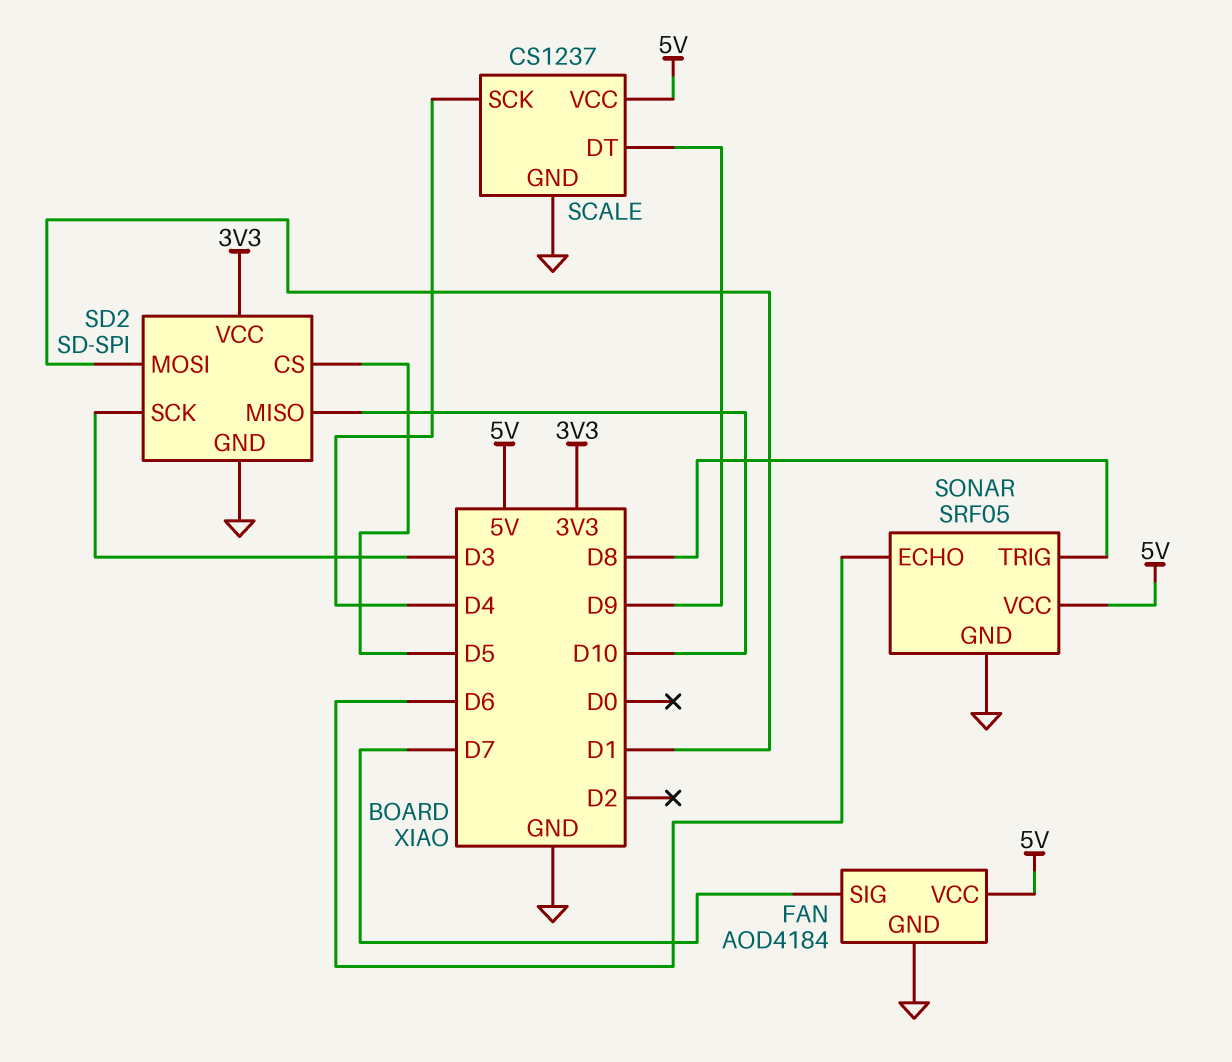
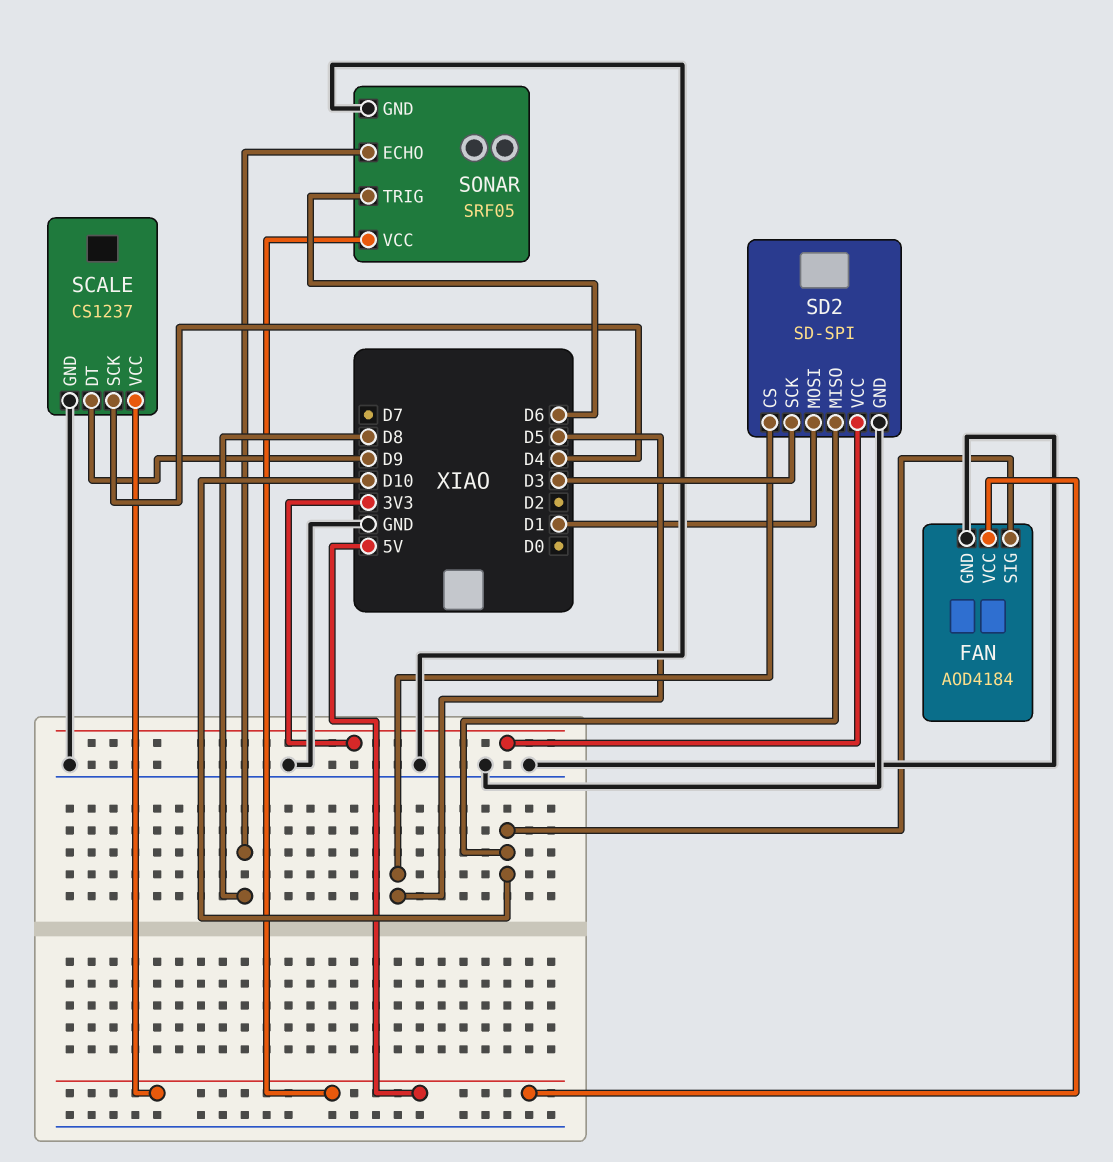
FAN pin SIG: D7 -> D10
SONAR pin ECHO: D6 -> D8
SONAR pin TRIG: D8 -> D6

